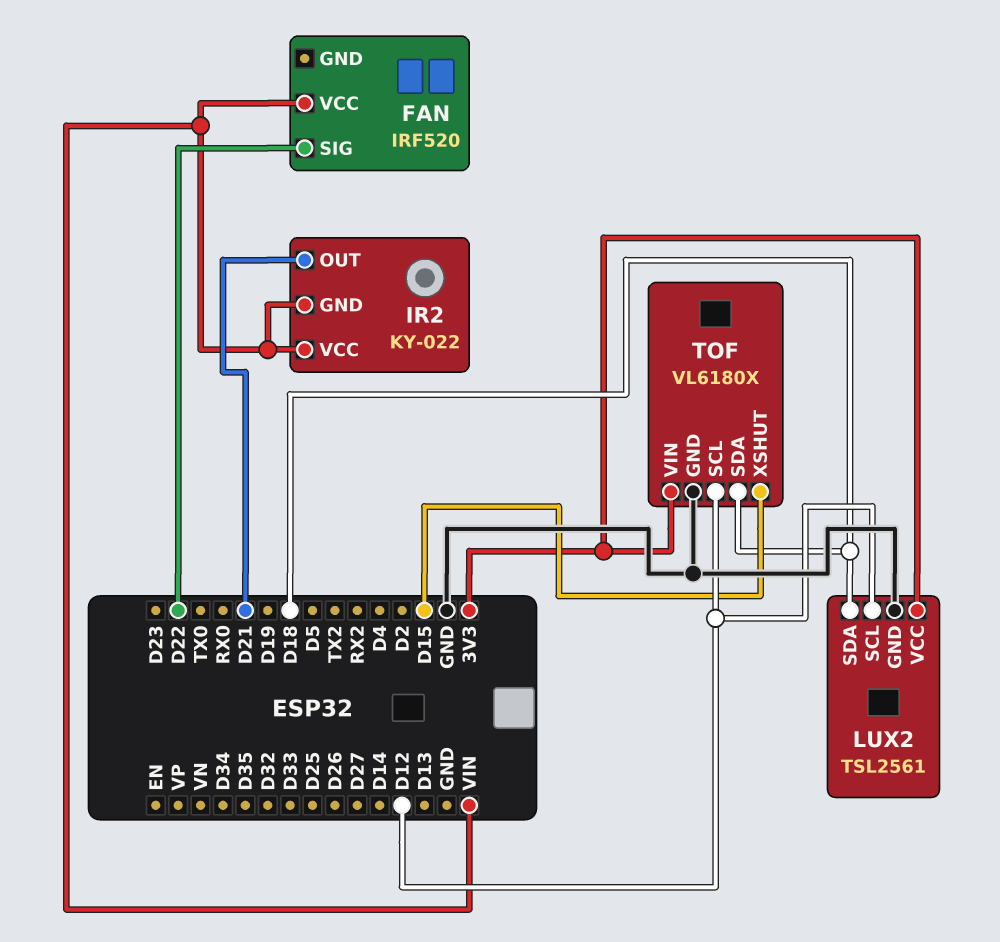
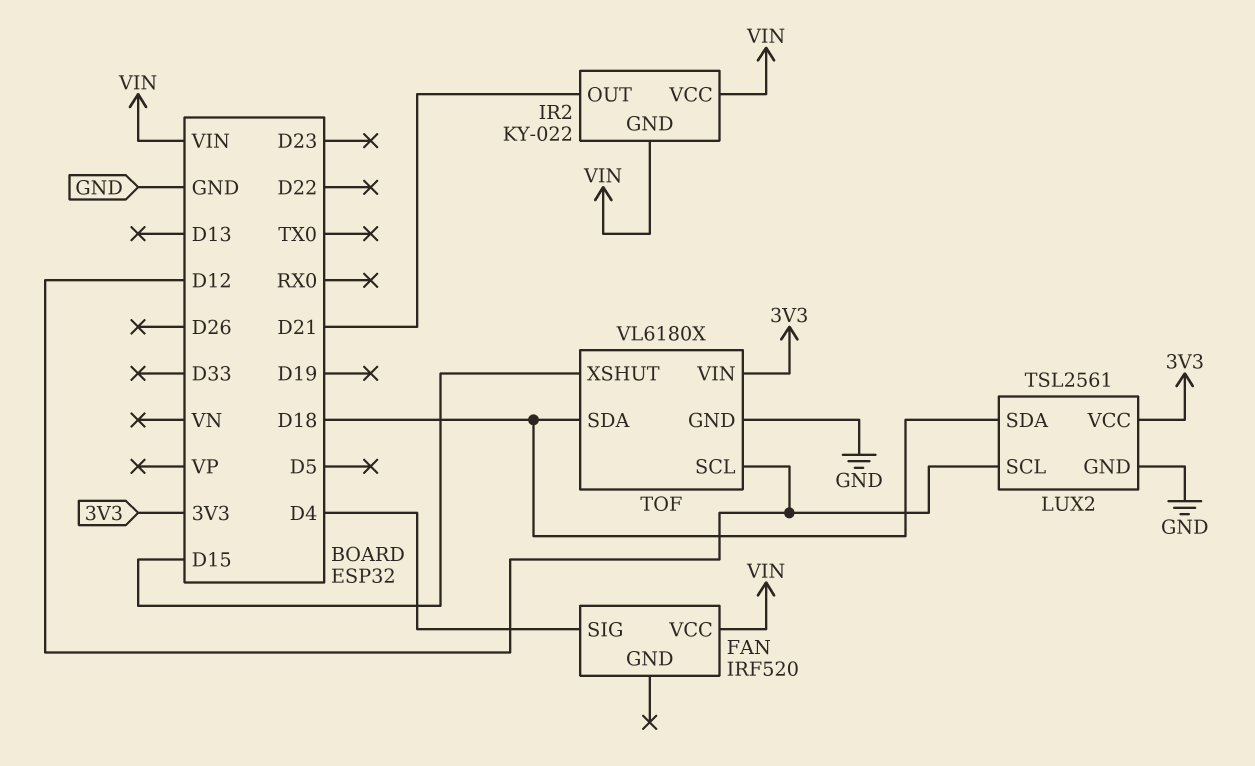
FAN pin SIG: D22 -> D4

